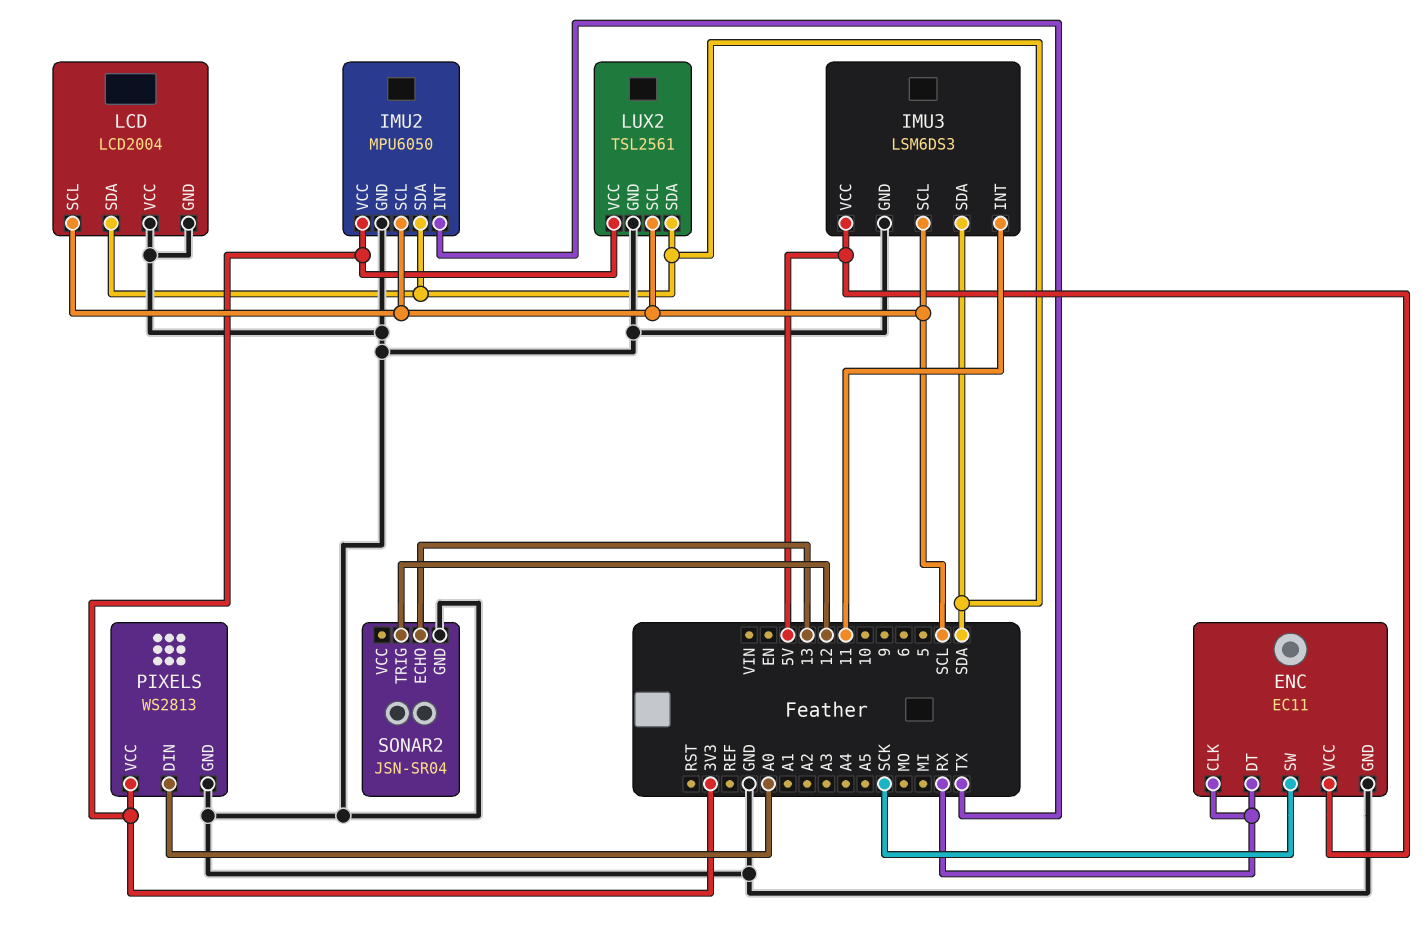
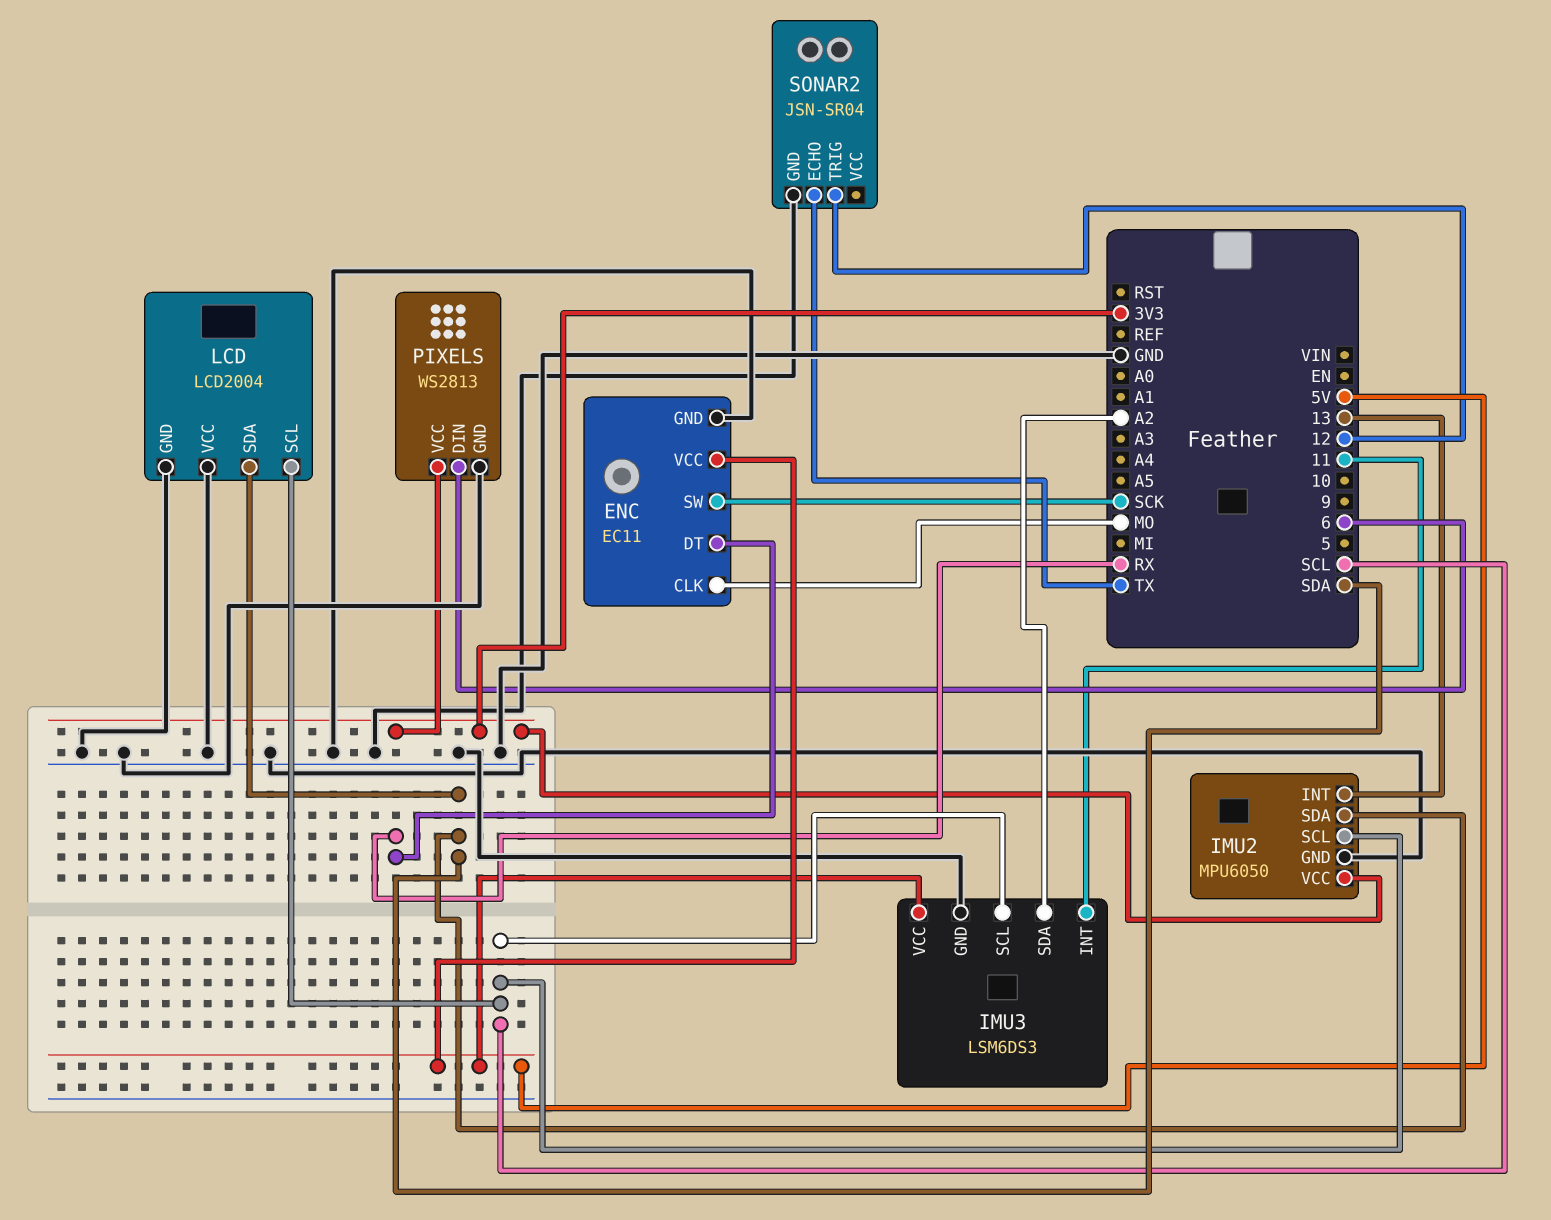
ENC pin CLK: RX -> MO
IMU2 pin INT: TX -> 13
IMU3 pin SDA: SDA -> A2
LUX2: TSL2561 -> none
LUX2 pin GND: GND -> none
LUX2 pin SCL: SCL -> none
LUX2 pin SDA: SDA -> none
LUX2 pin VCC: 3V3 -> none
PIXELS pin DIN: A0 -> 6
SONAR2 pin ECHO: 13 -> TX

